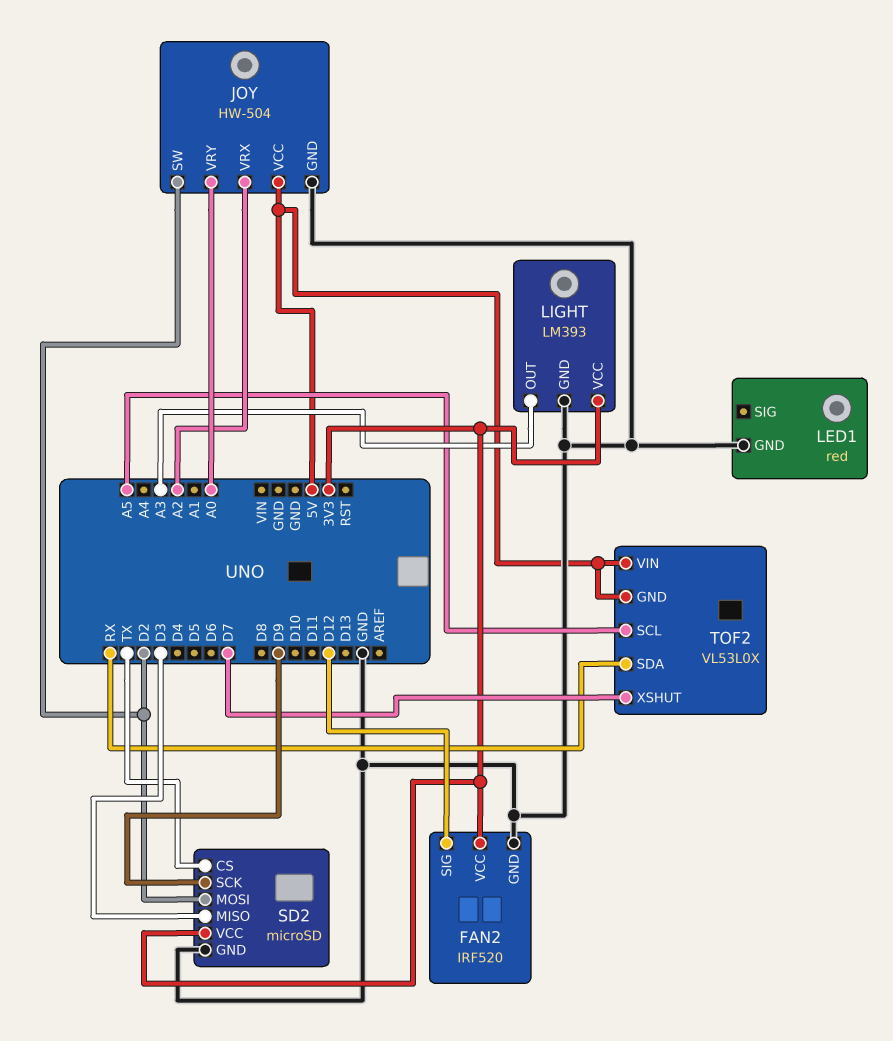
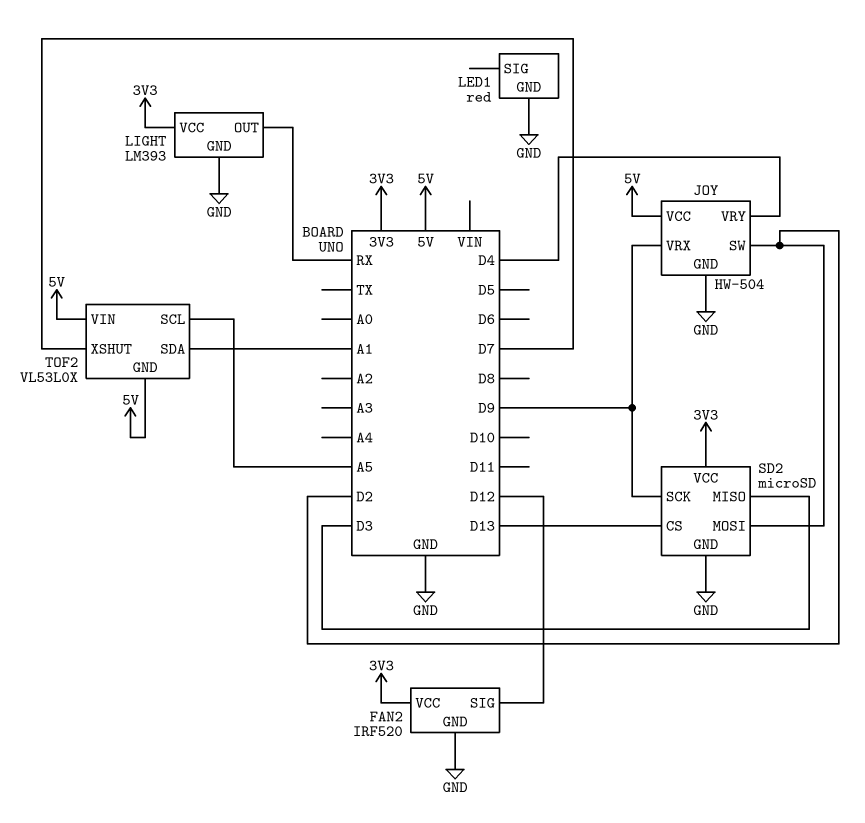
JOY pin VRX: A2 -> D9
JOY pin VRY: A0 -> D4
LIGHT pin OUT: A3 -> RX
SD2 pin CS: TX -> D13
TOF2 pin SDA: RX -> A1

